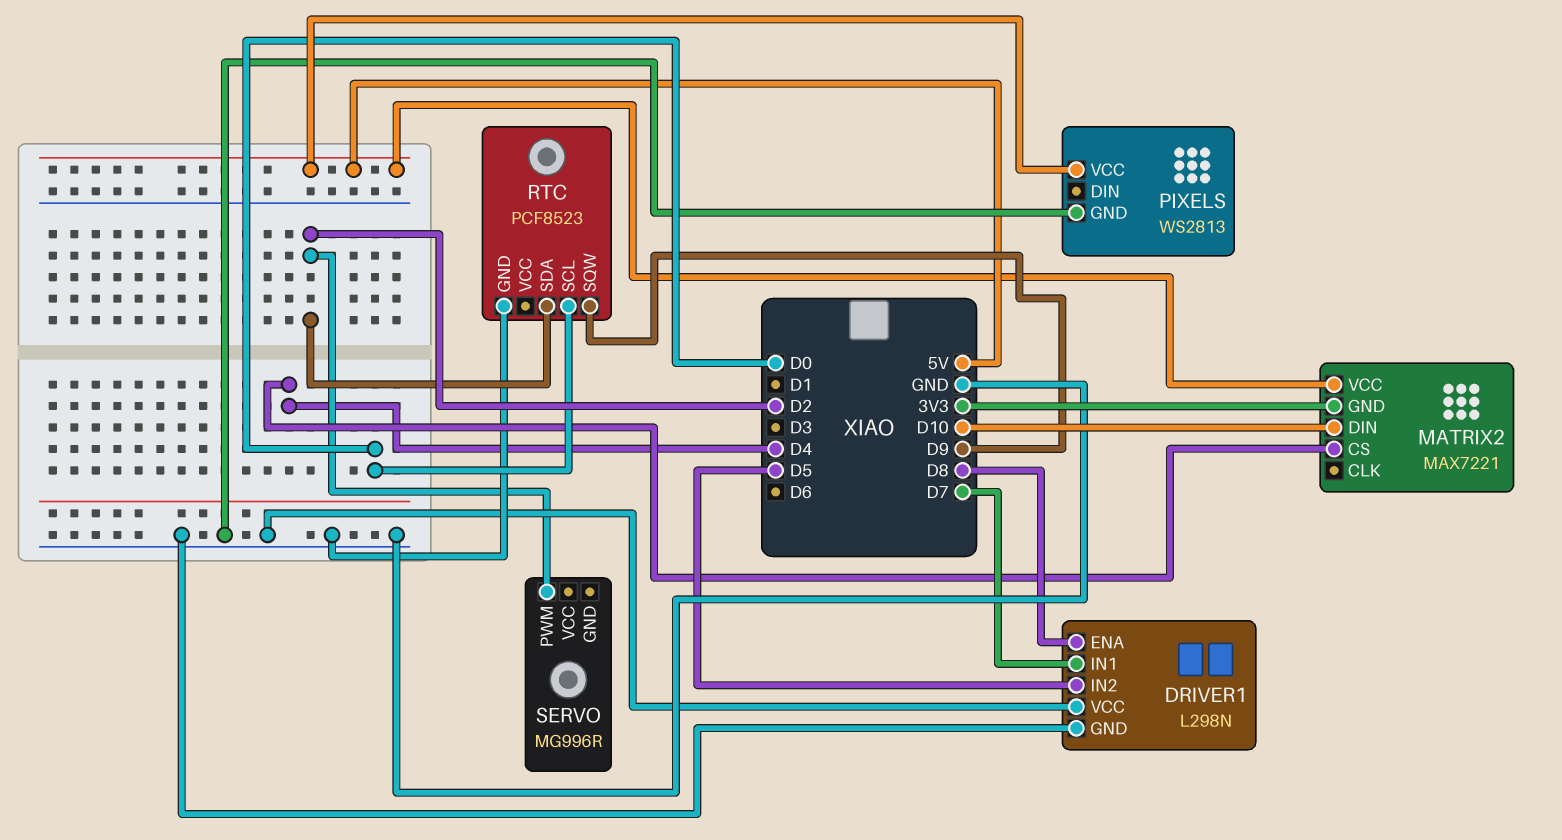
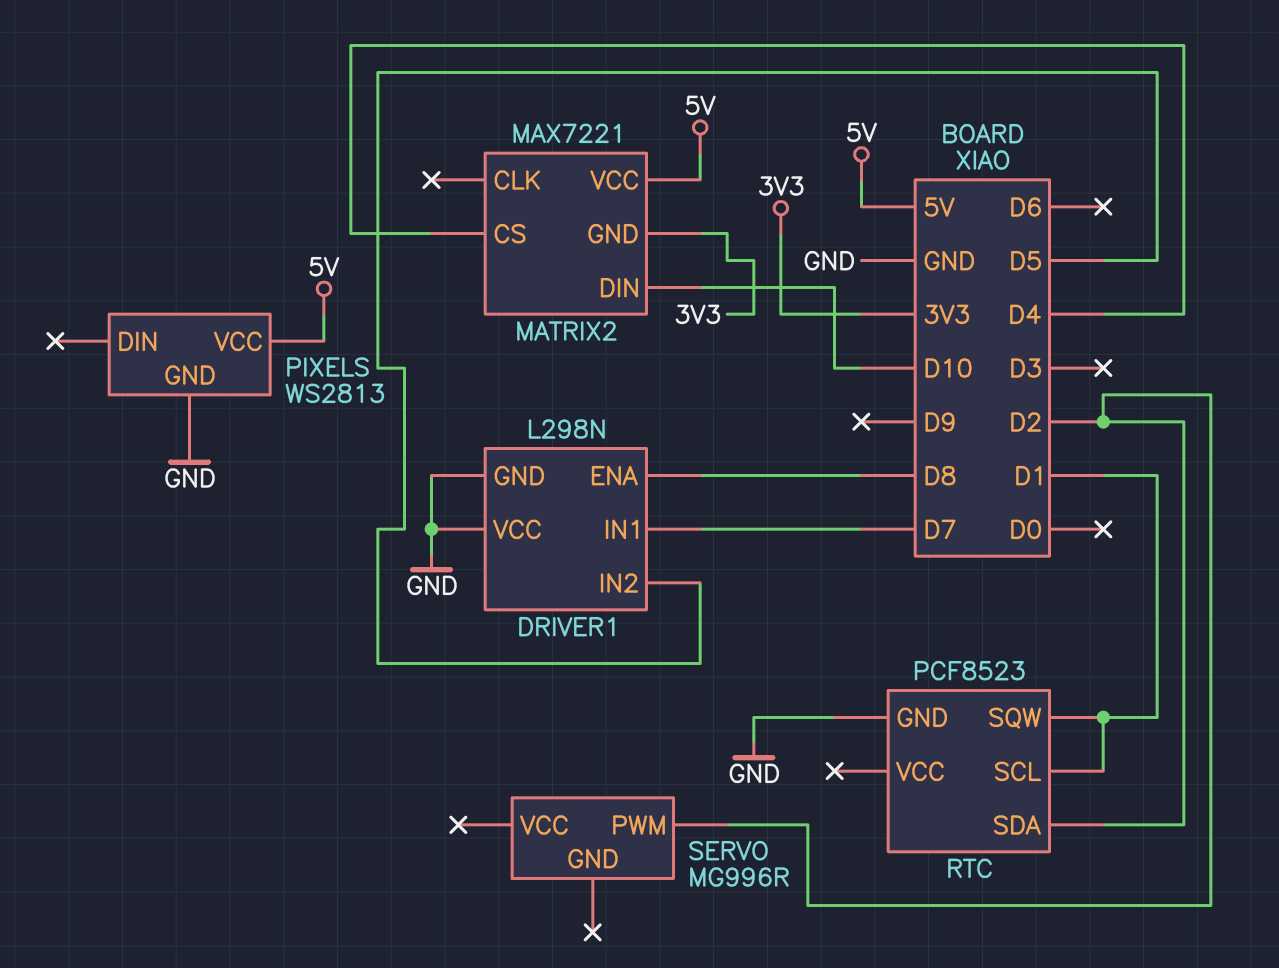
RTC pin SCL: D0 -> D1
RTC pin SQW: D9 -> D1

